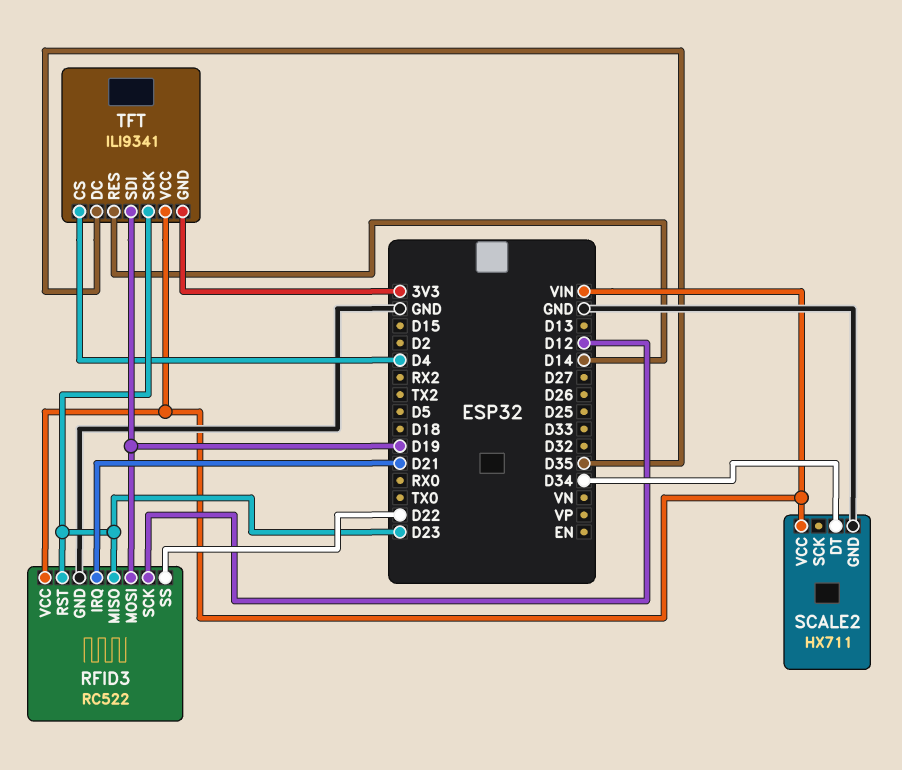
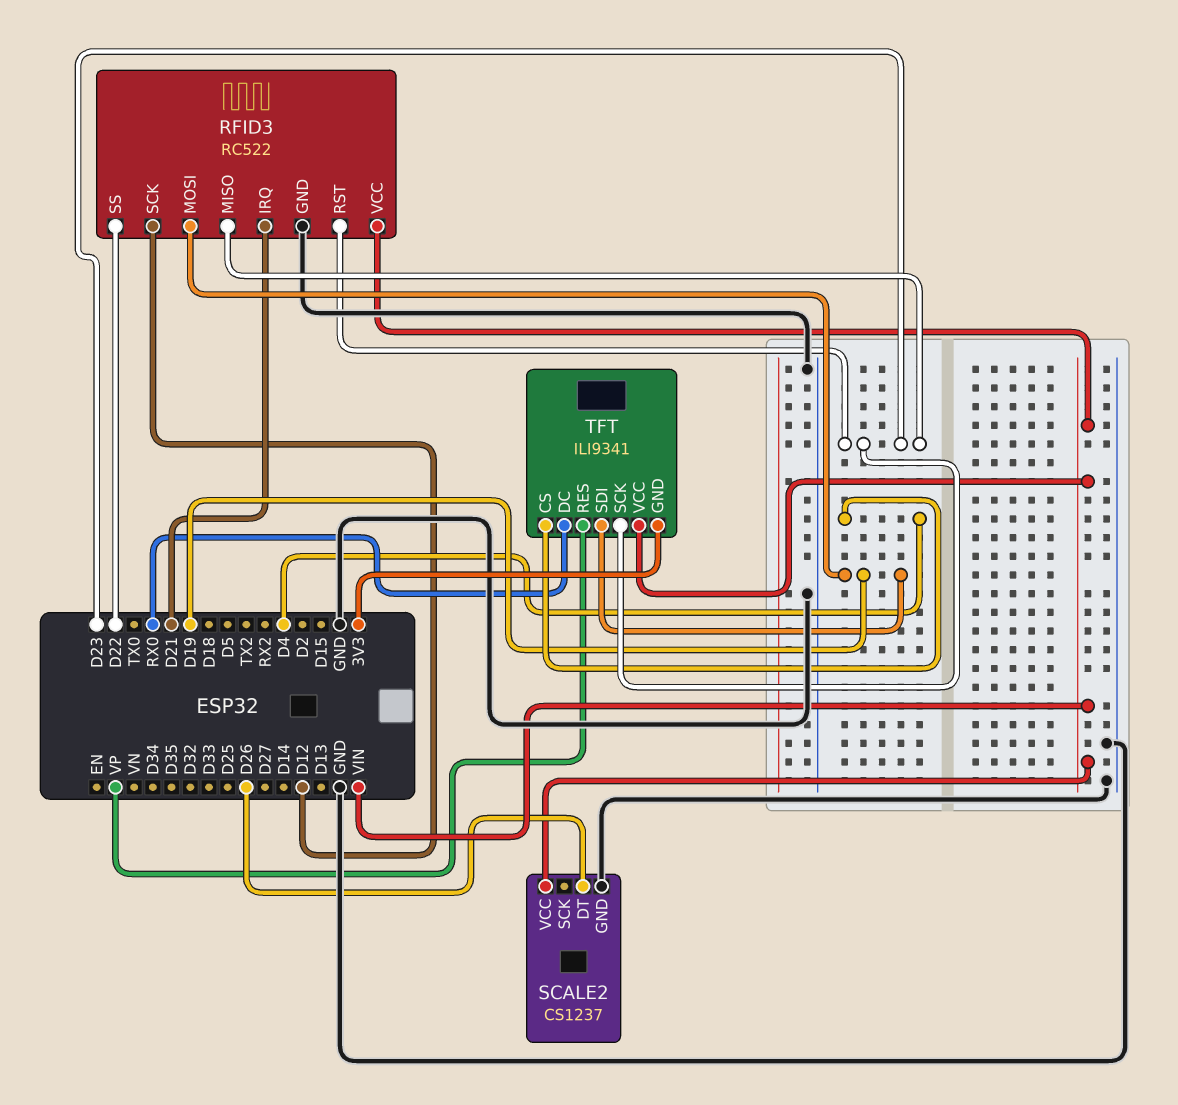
SCALE2: HX711 -> CS1237
SCALE2 pin DT: D34 -> D26
TFT pin DC: D35 -> RX0
TFT pin RES: D14 -> VP

